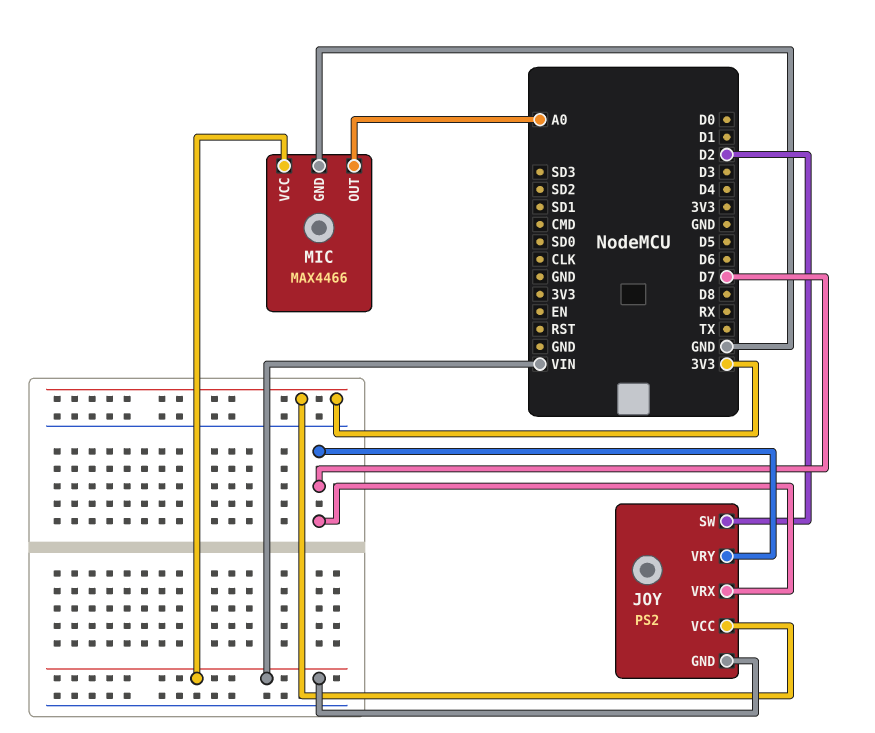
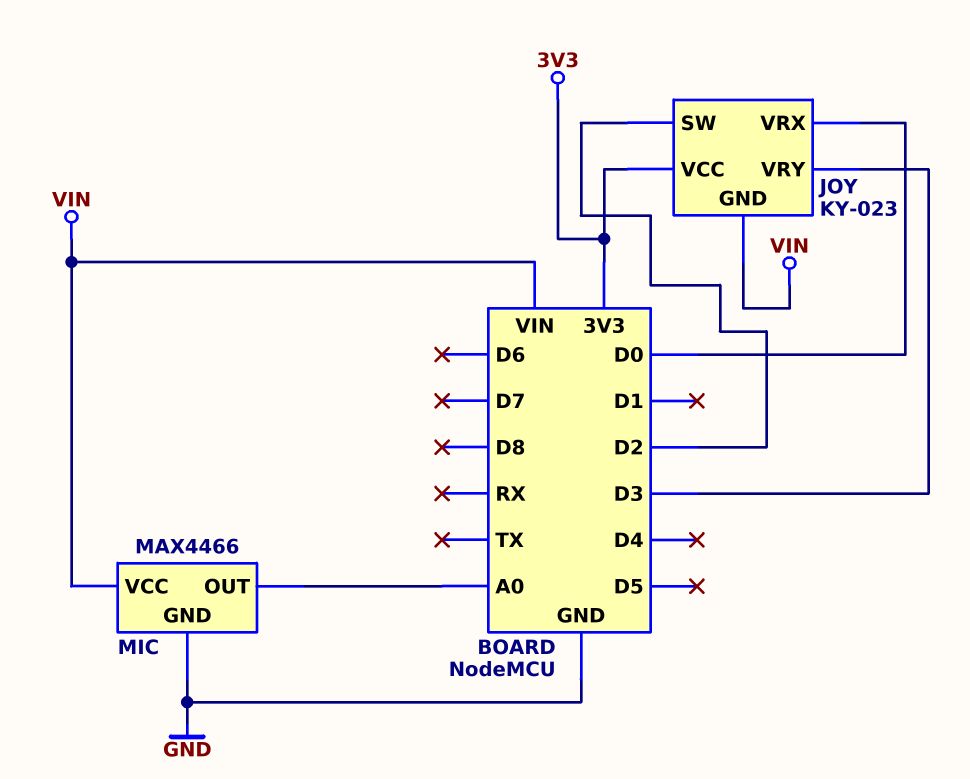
JOY: PS2 -> KY-023
JOY pin VRX: D7 -> D0
JOY pin VRY: D7 -> D3

